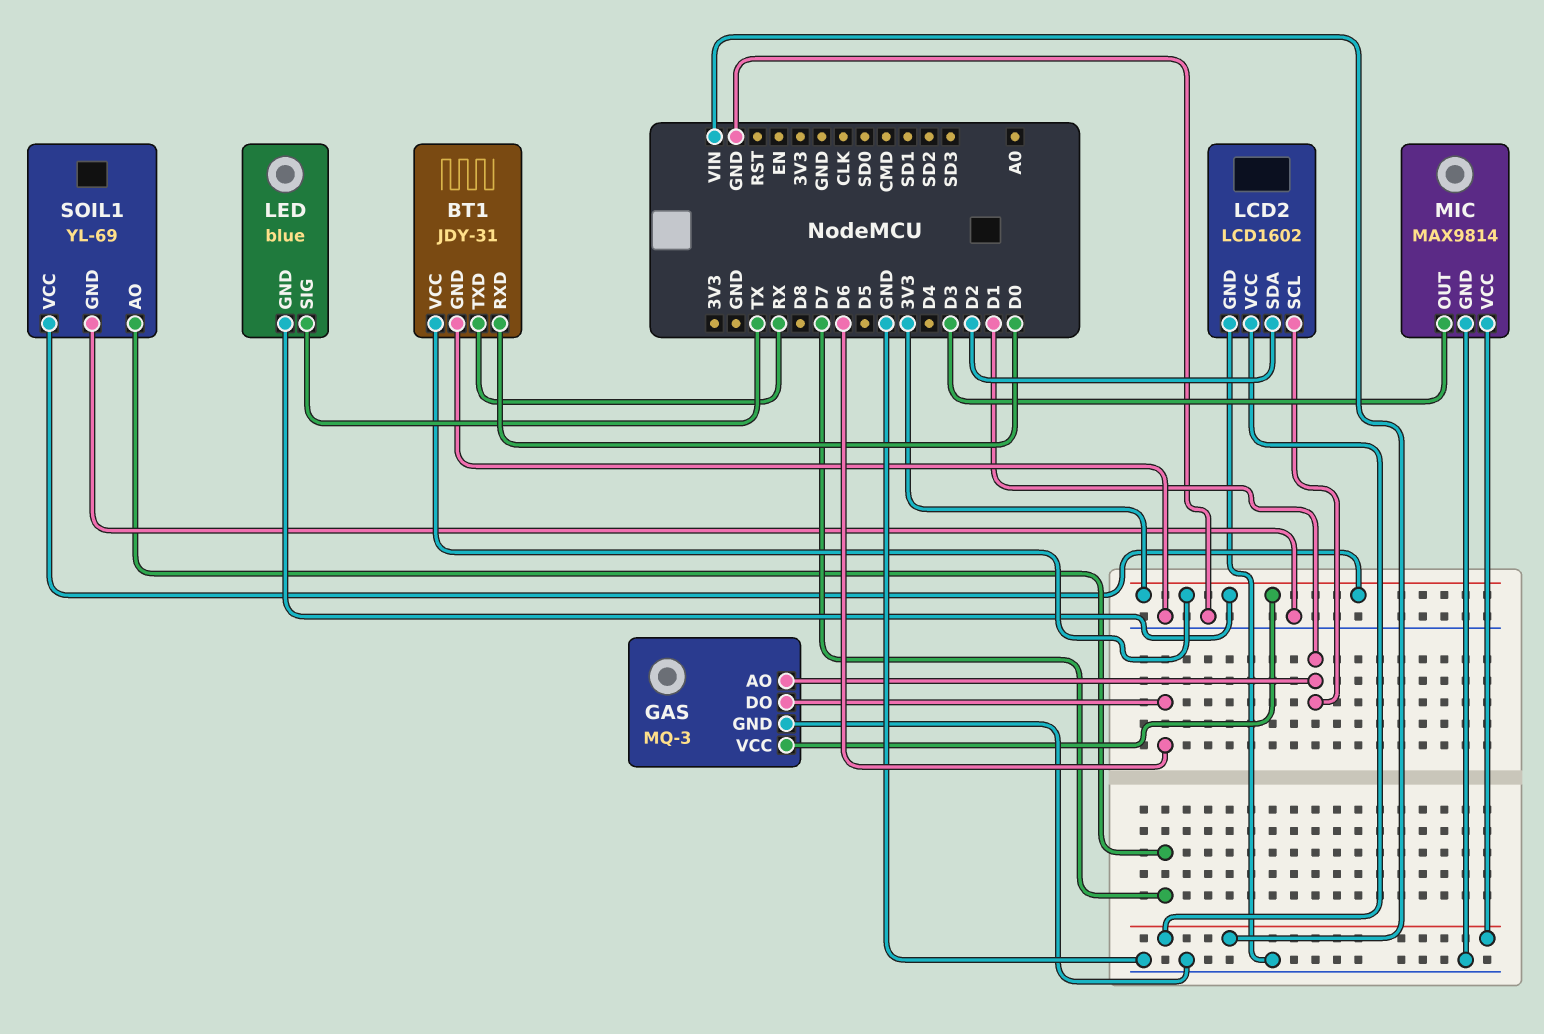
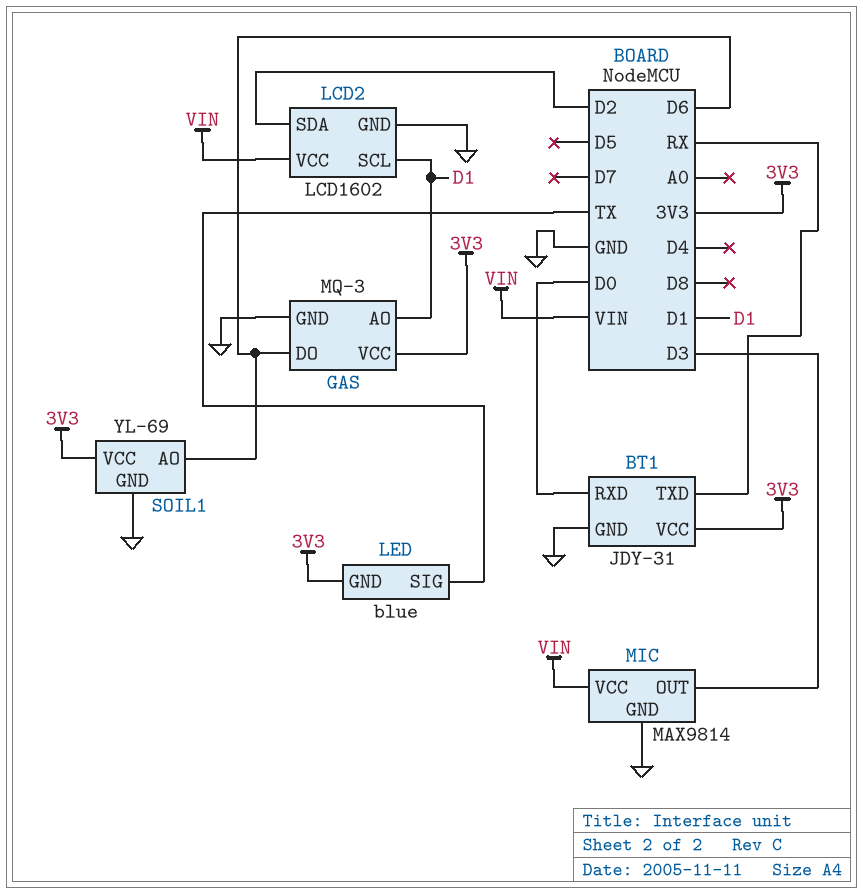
SOIL1 pin AO: D7 -> D6

